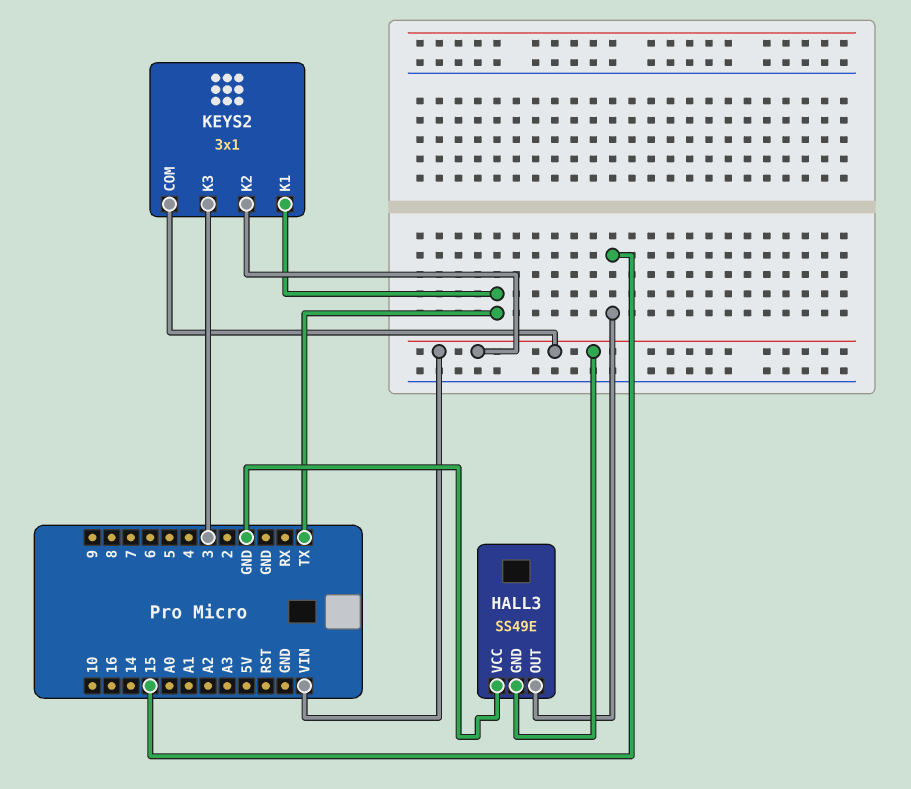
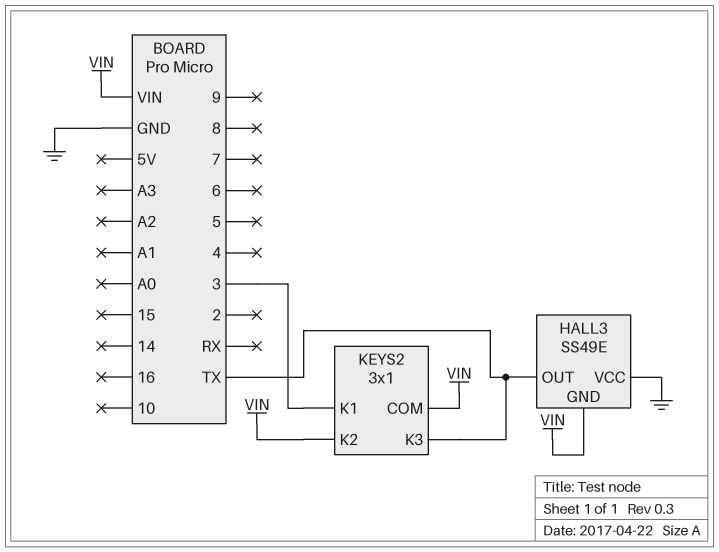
HALL3 pin OUT: 15 -> TX
KEYS2 pin K1: TX -> 3
KEYS2 pin K3: 3 -> TX

